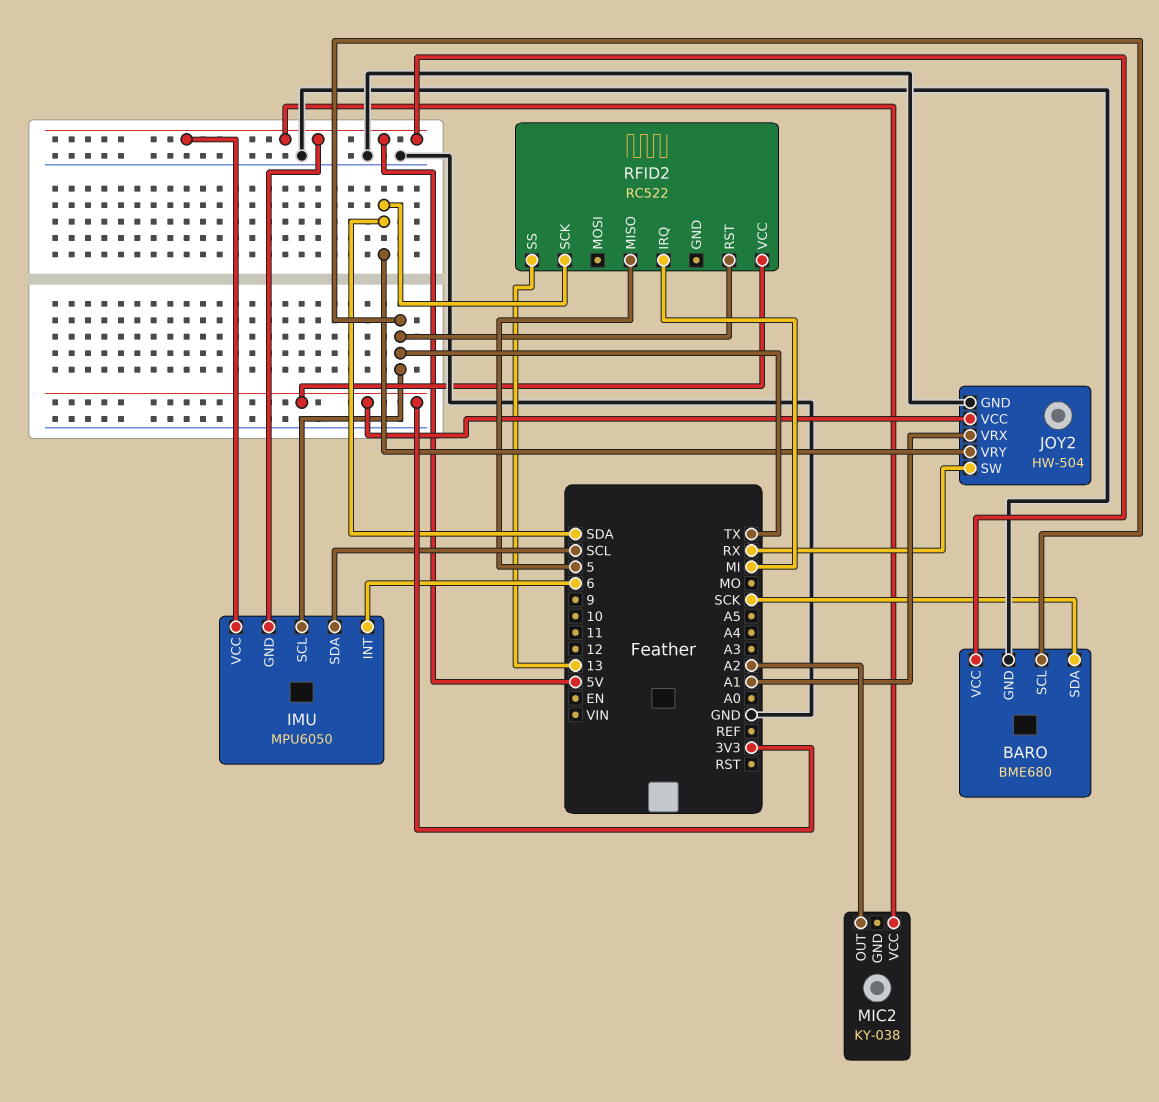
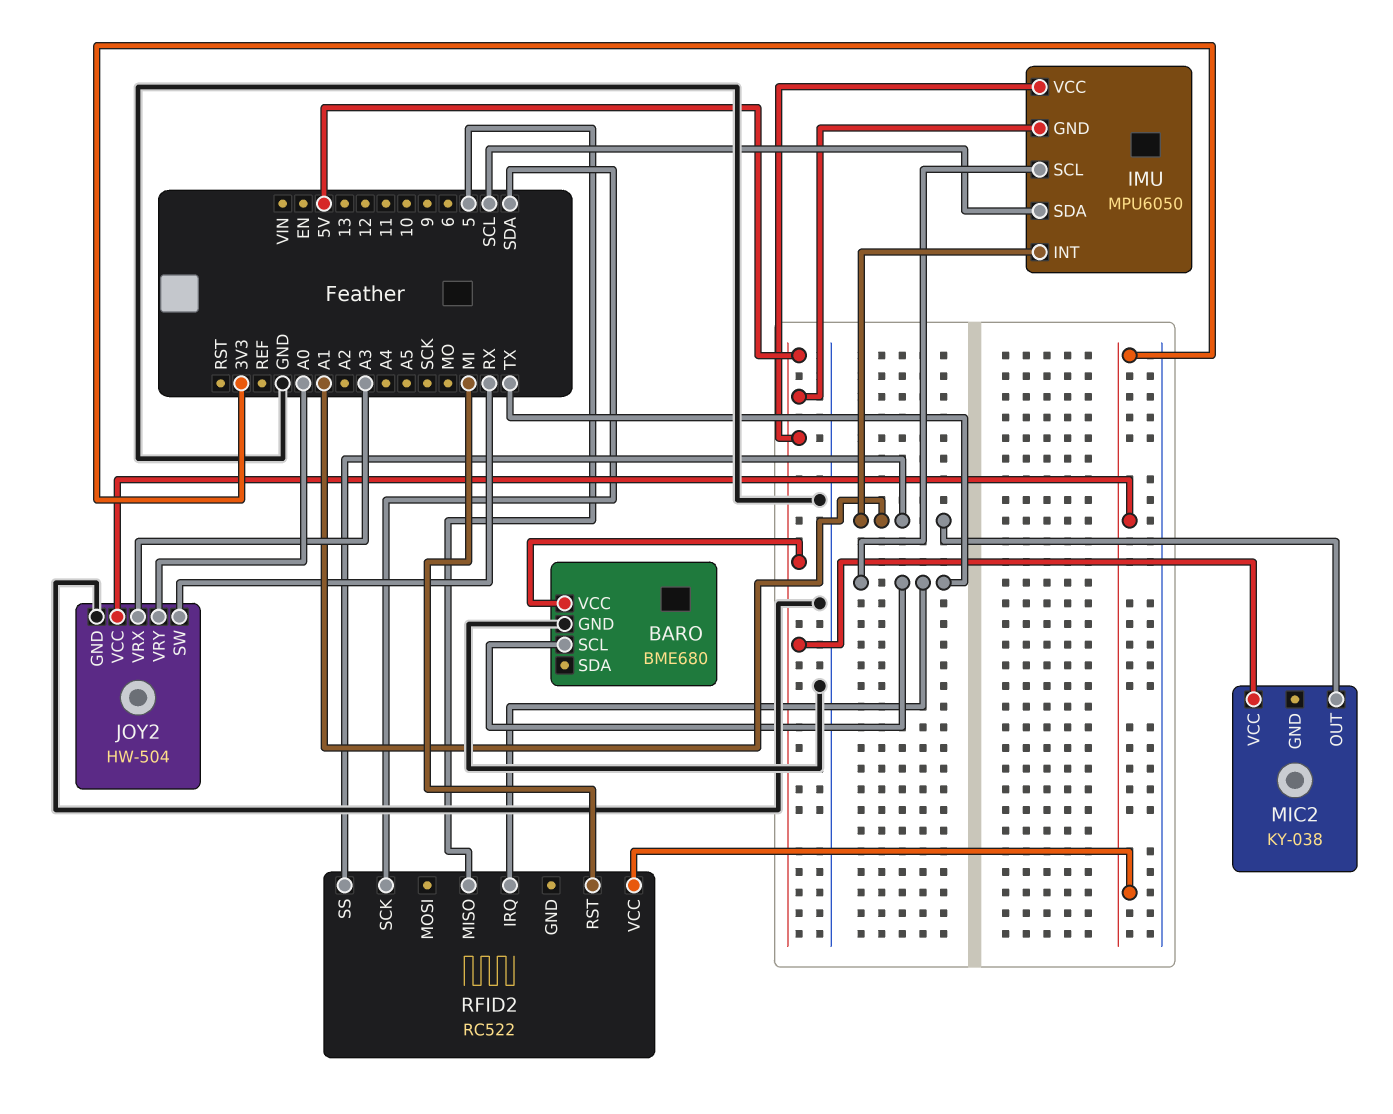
BARO pin SDA: SCK -> none
IMU pin INT: 6 -> A1
JOY2 pin VRX: A1 -> A3
JOY2 pin VRY: SDA -> A0
MIC2 pin OUT: A2 -> A1
RFID2 pin IRQ: MI -> TX
RFID2 pin RST: TX -> MI
RFID2 pin SS: 13 -> A1

